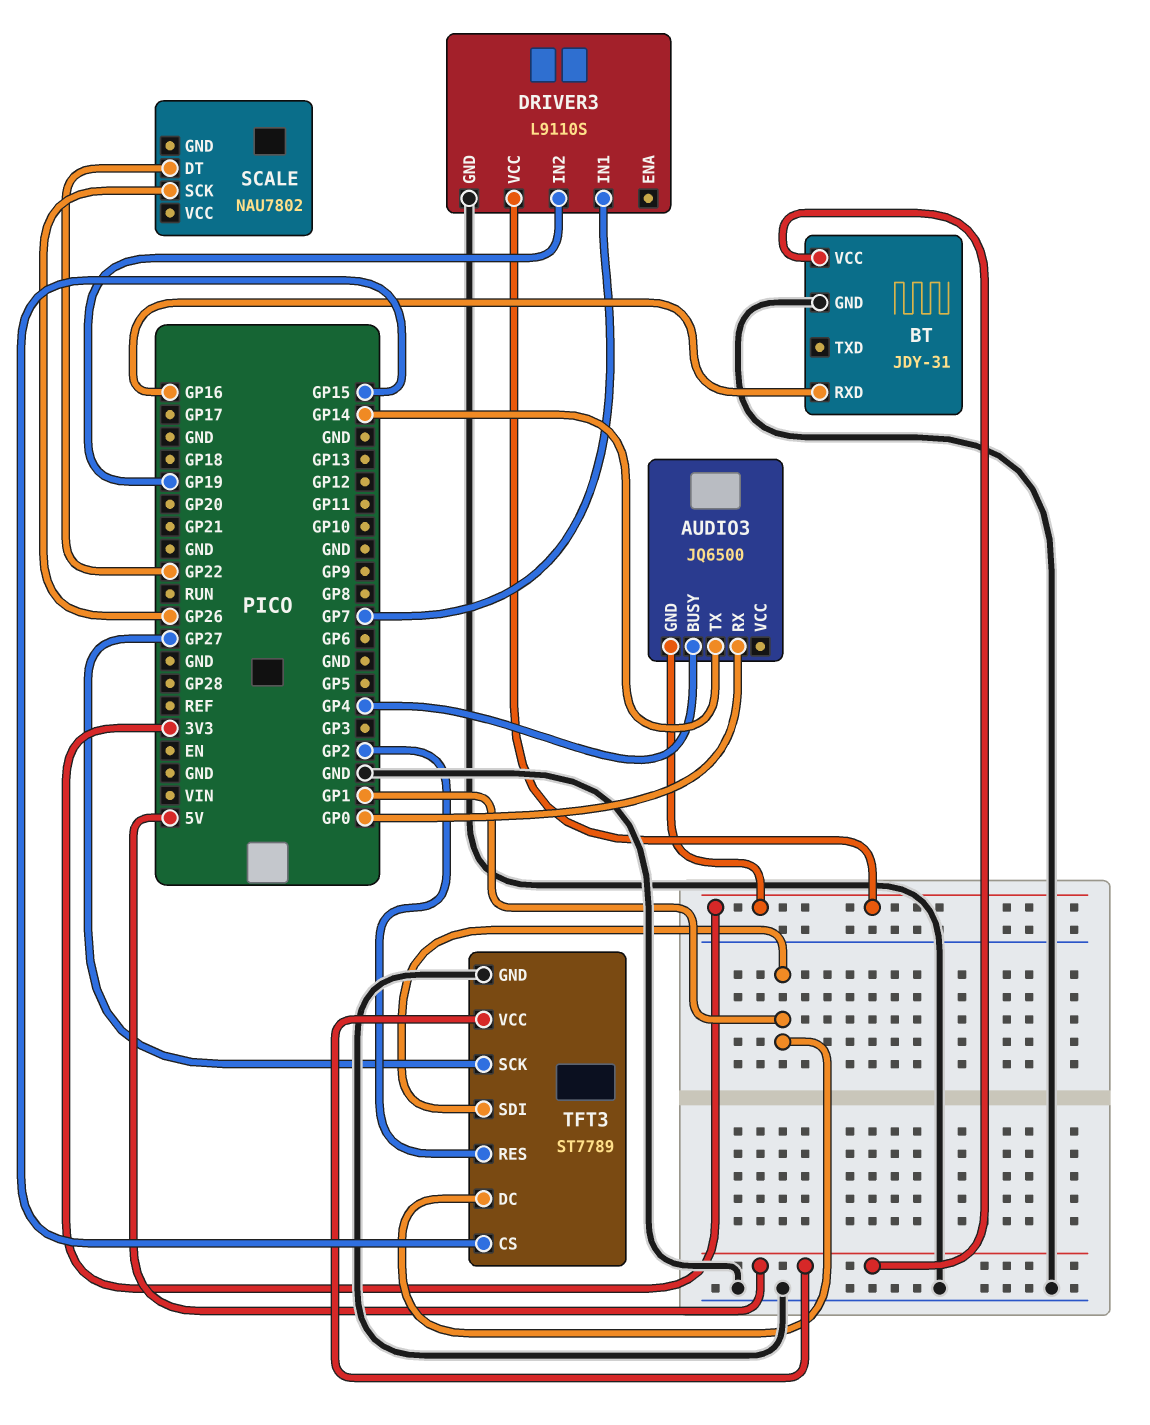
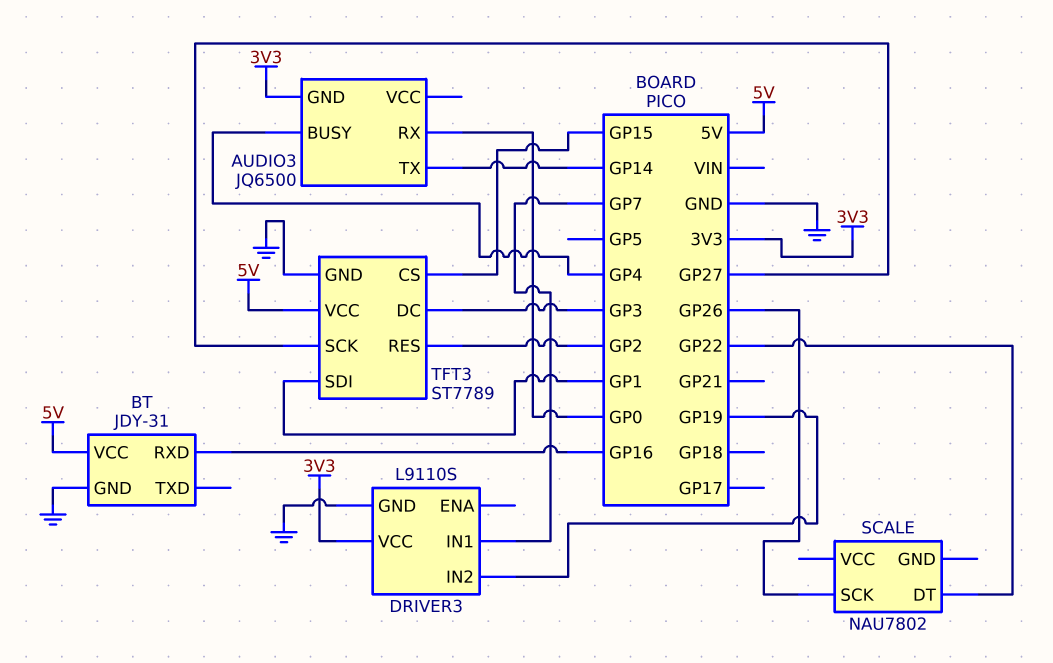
TFT3 pin DC: GP1 -> GP3

